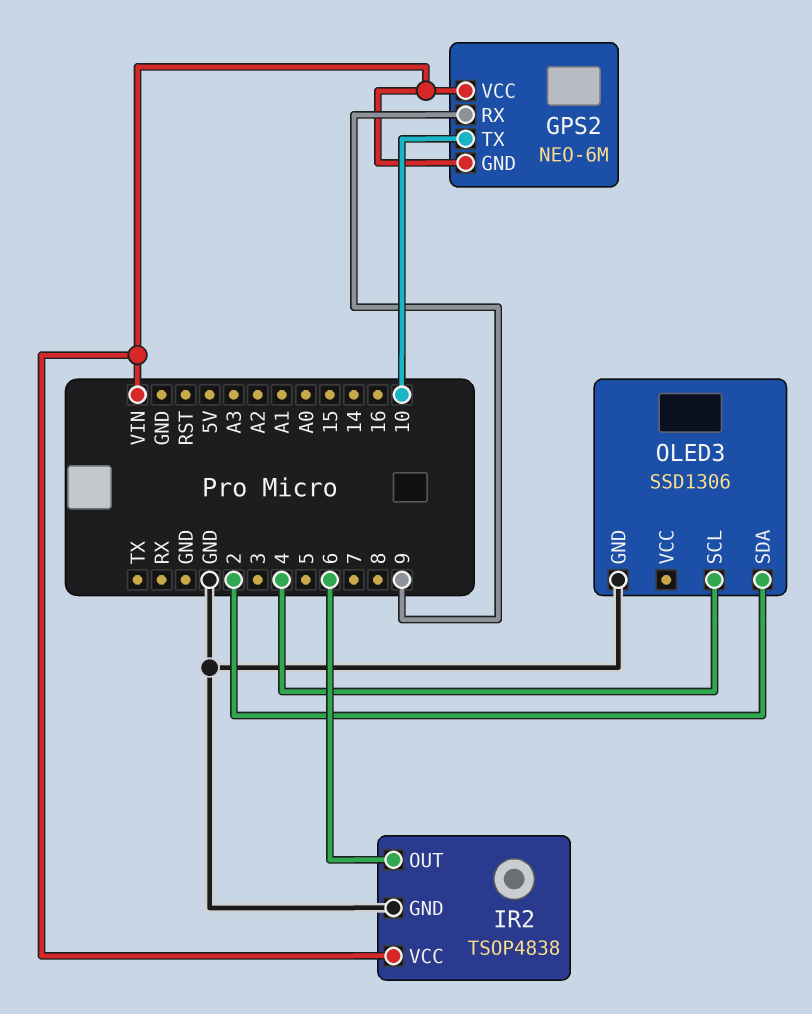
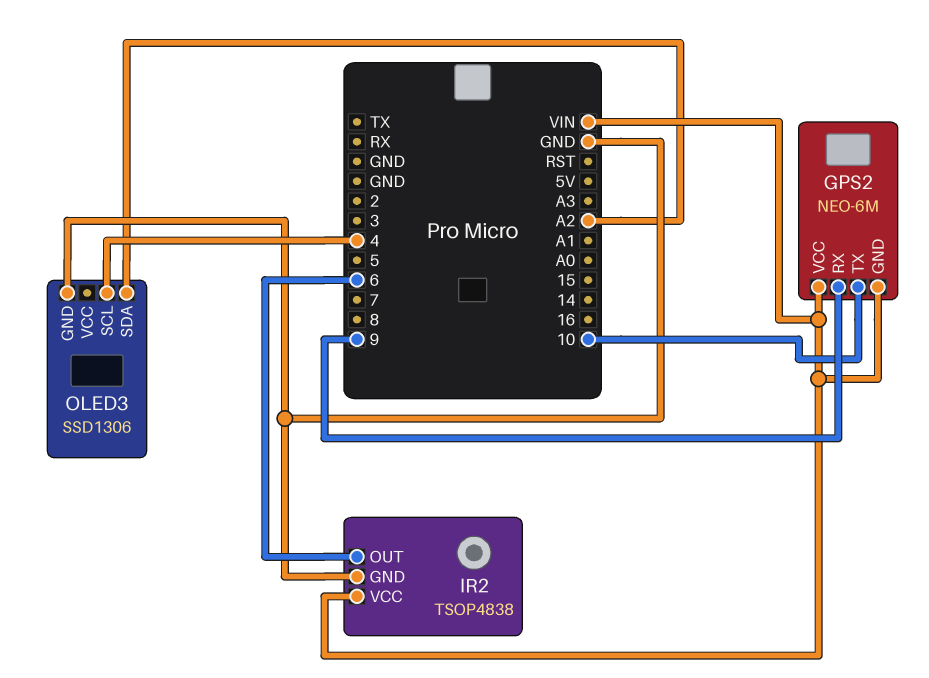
OLED3 pin SDA: 2 -> A2

